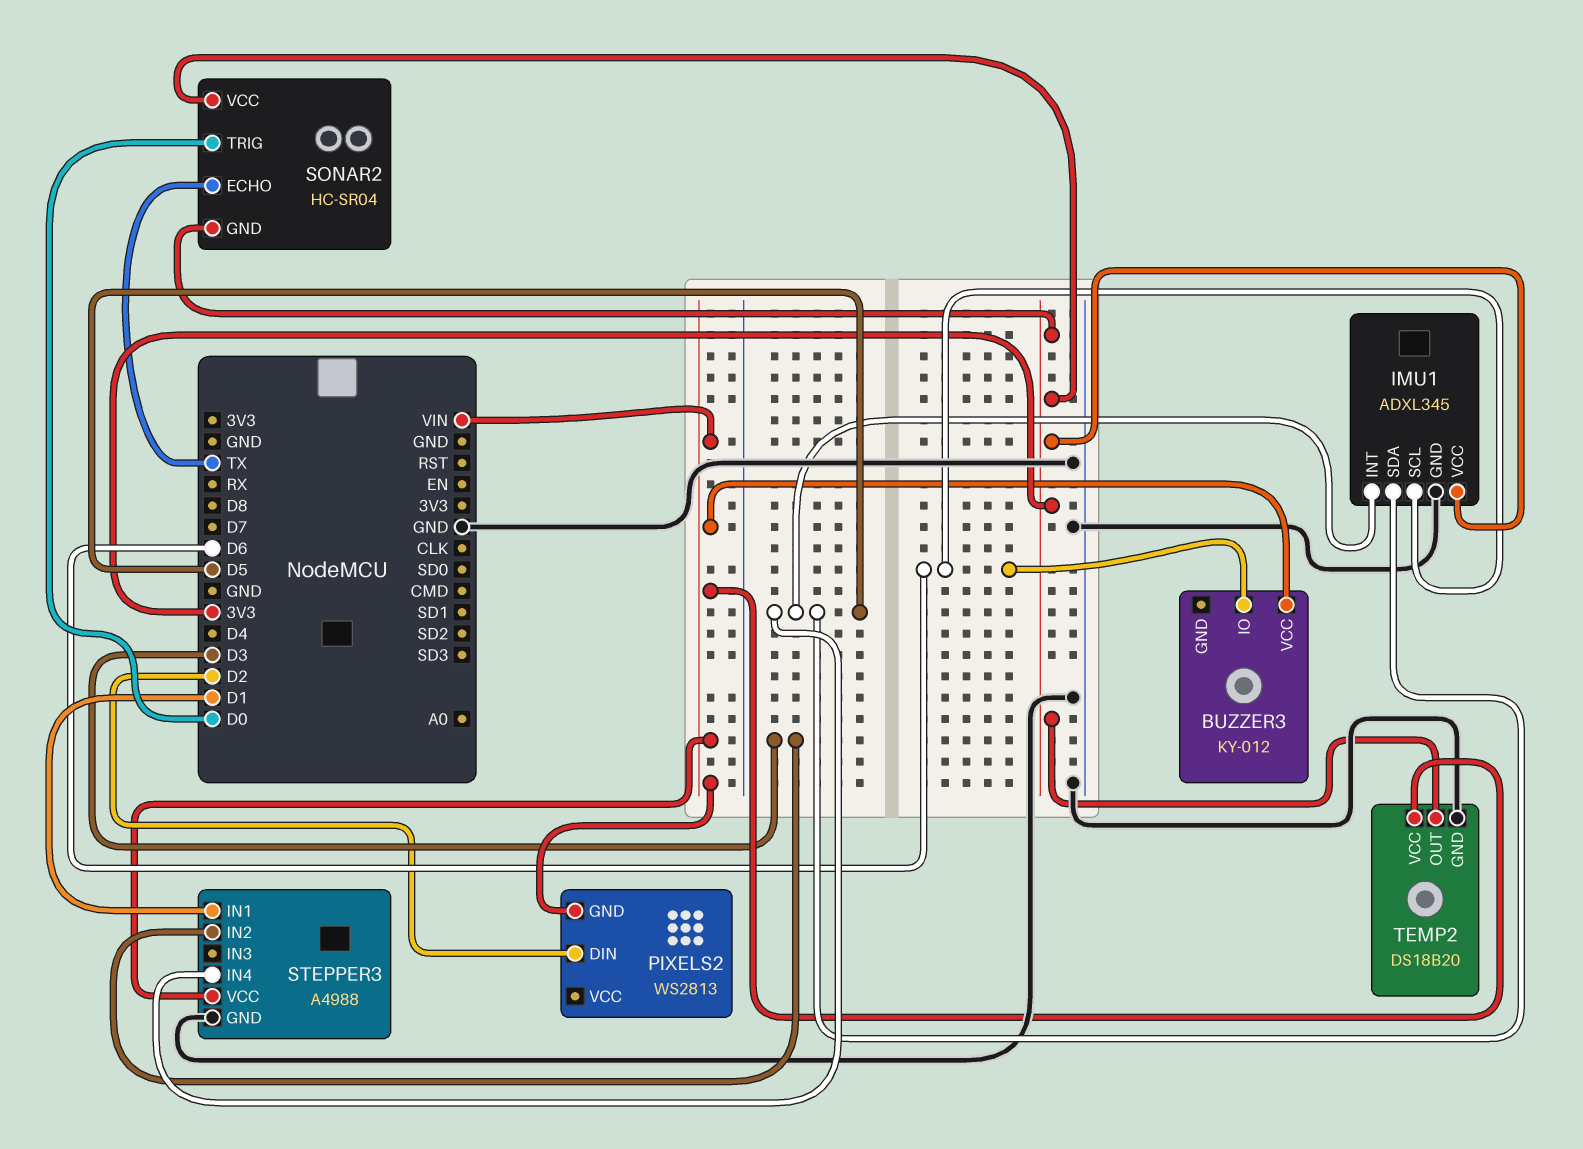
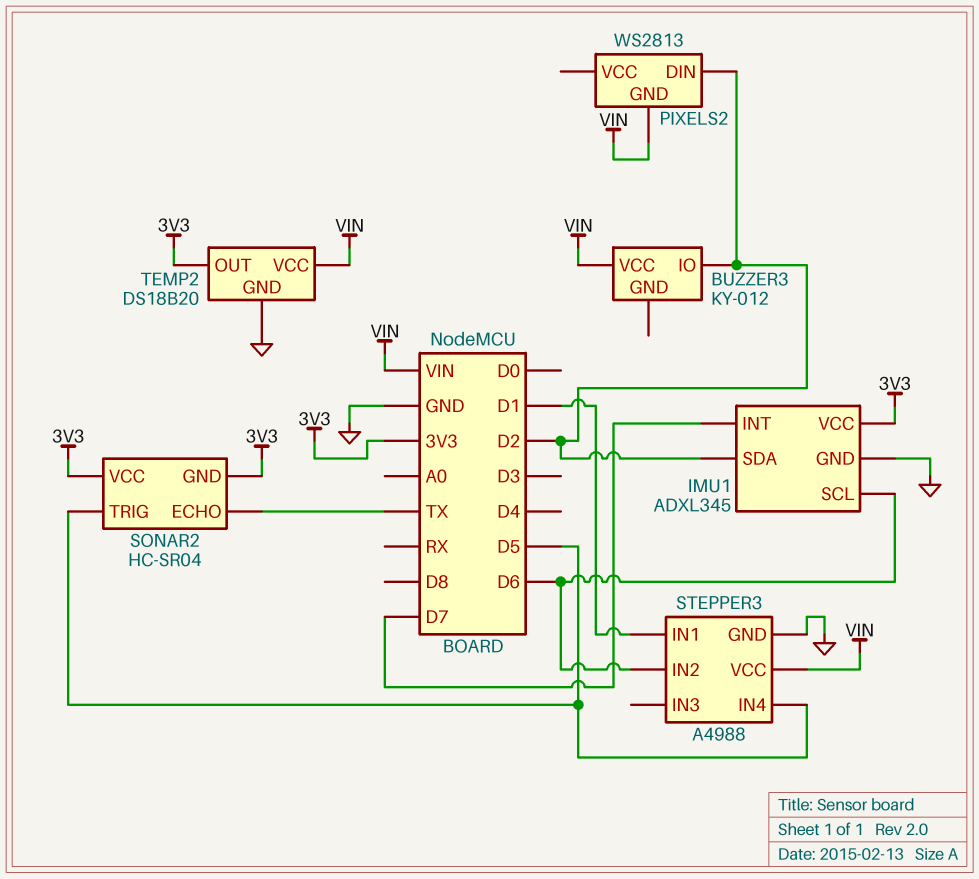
BUZZER3 pin IO: D6 -> D2
IMU1 pin INT: D5 -> D7
IMU1 pin SDA: D5 -> D2
SONAR2 pin TRIG: D0 -> D5
STEPPER3 pin IN2: D3 -> D6

